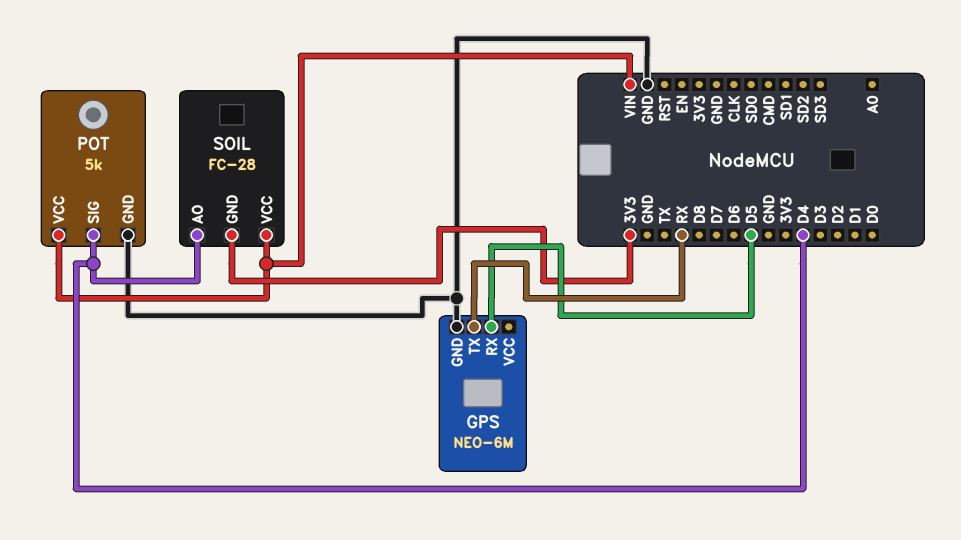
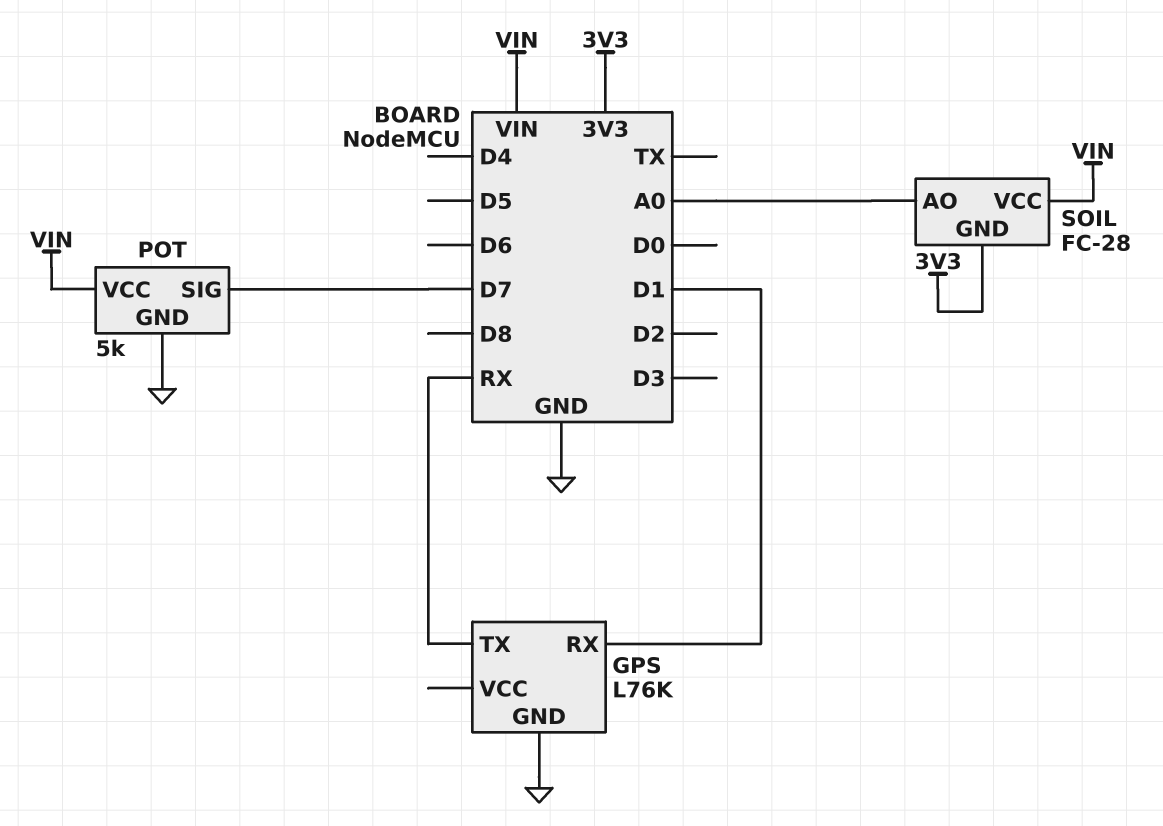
GPS: NEO-6M -> L76K
GPS pin RX: D5 -> D1
POT pin SIG: D4 -> D7
SOIL pin AO: D4 -> A0

